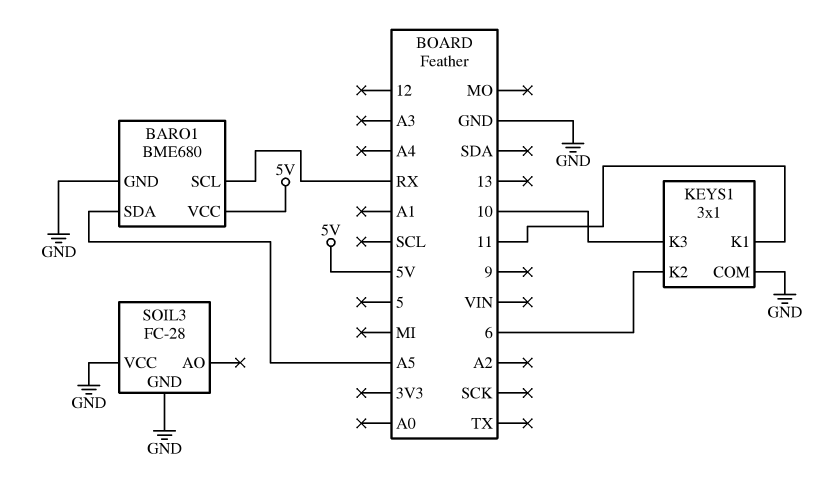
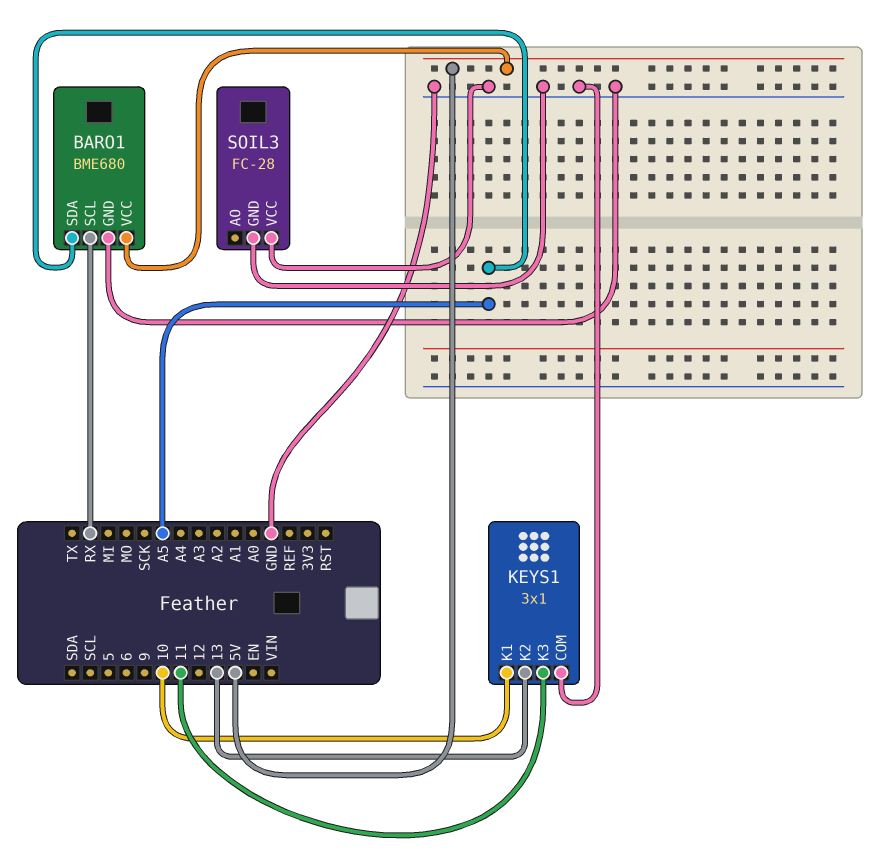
KEYS1 pin K1: 11 -> 10
KEYS1 pin K2: 6 -> 13
KEYS1 pin K3: 10 -> 11

